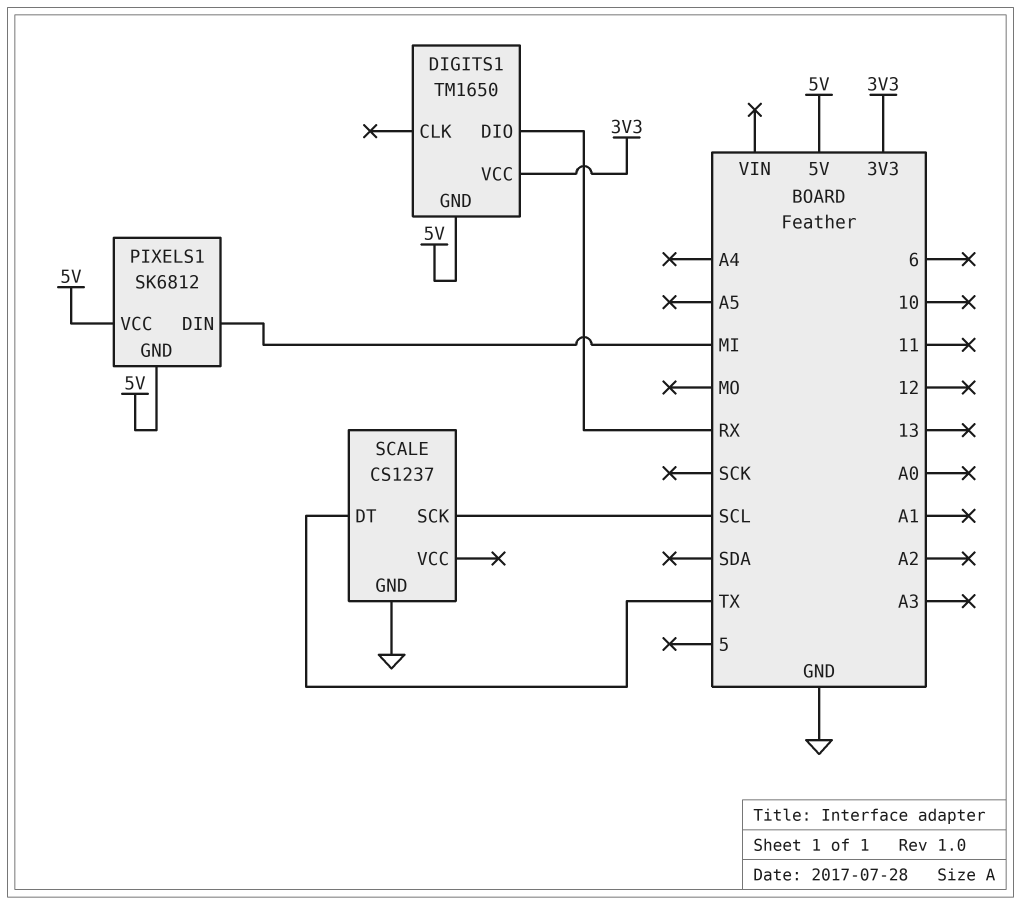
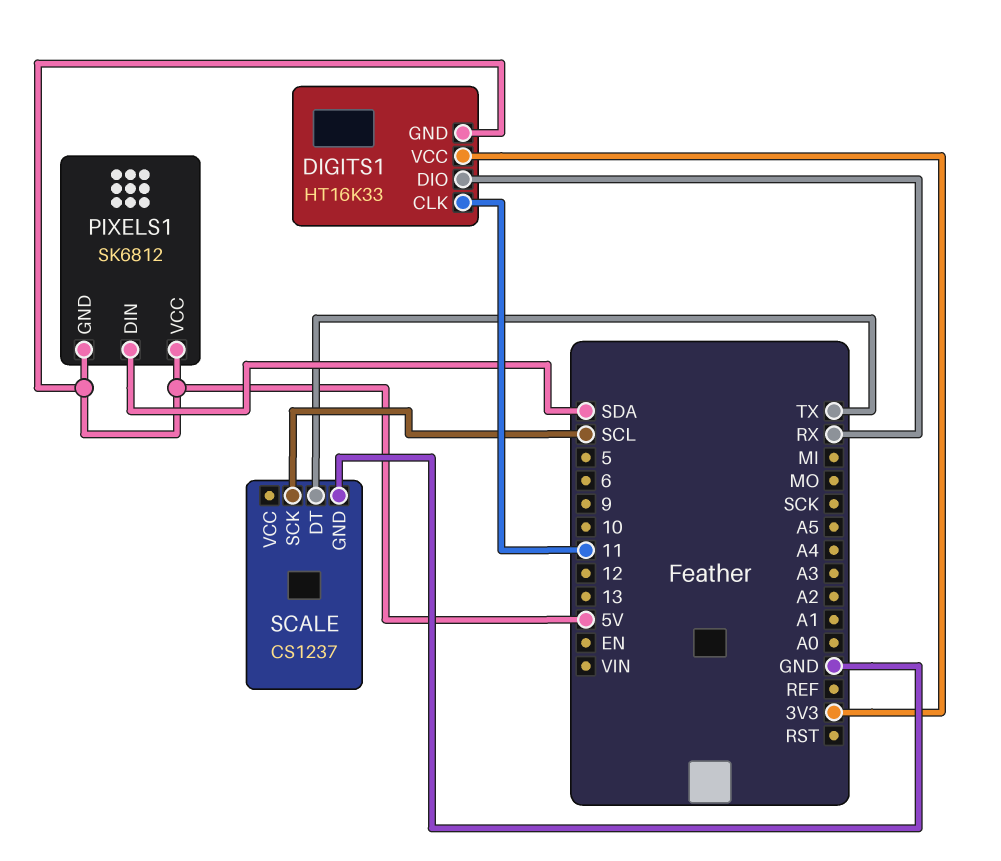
DIGITS1: TM1650 -> HT16K33
DIGITS1 pin CLK: none -> 11
PIXELS1 pin DIN: MI -> SDA

